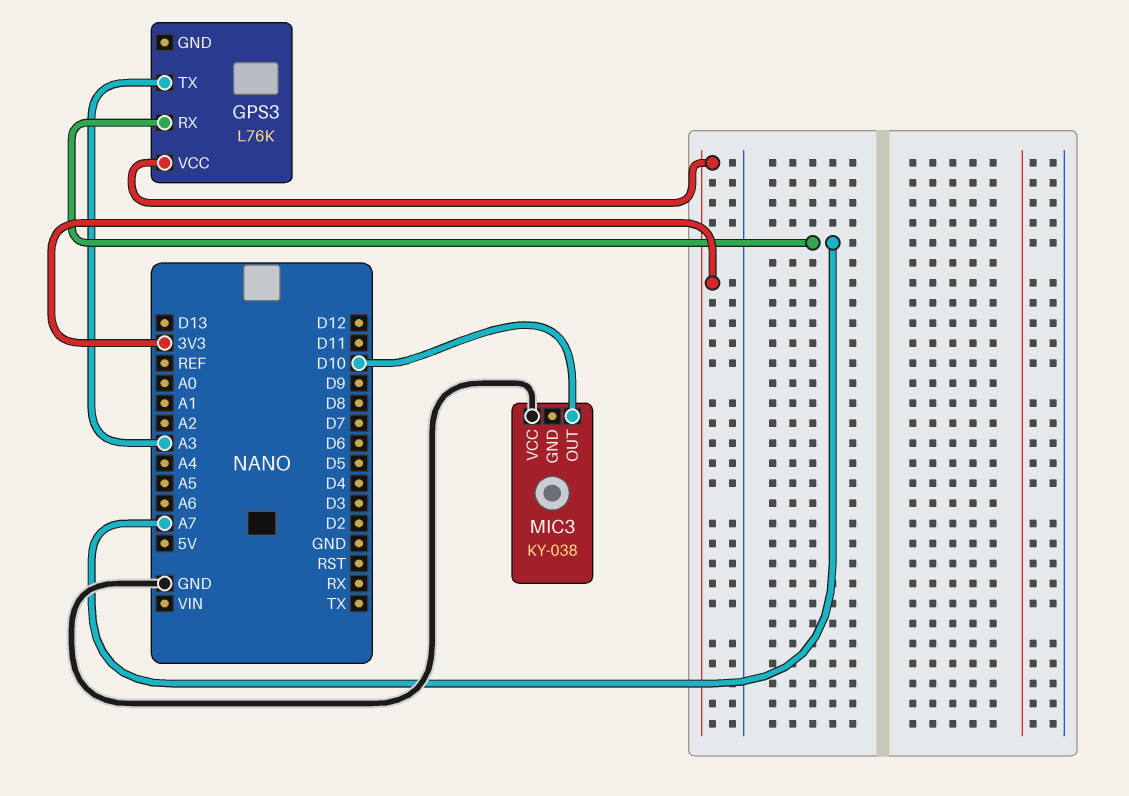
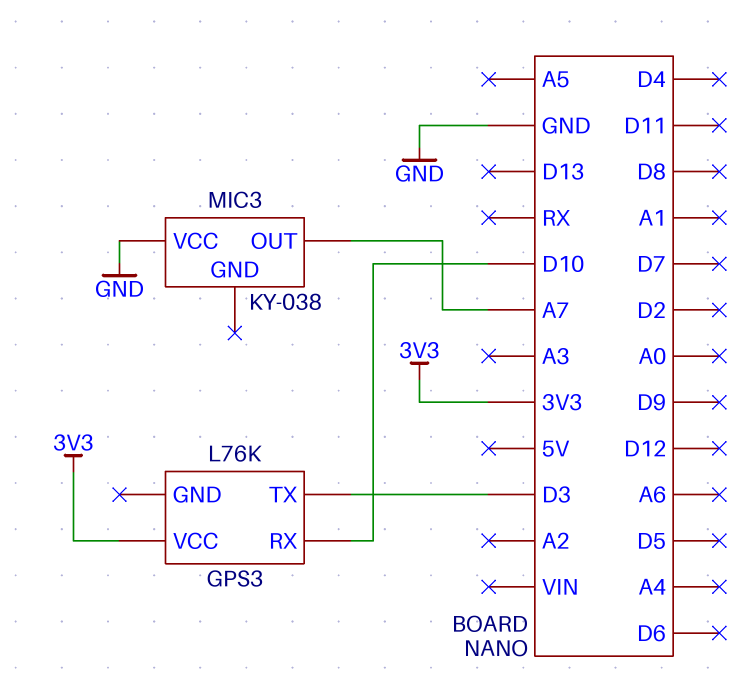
GPS3 pin RX: A7 -> D10
GPS3 pin TX: A3 -> D3
MIC3 pin OUT: D10 -> A7

